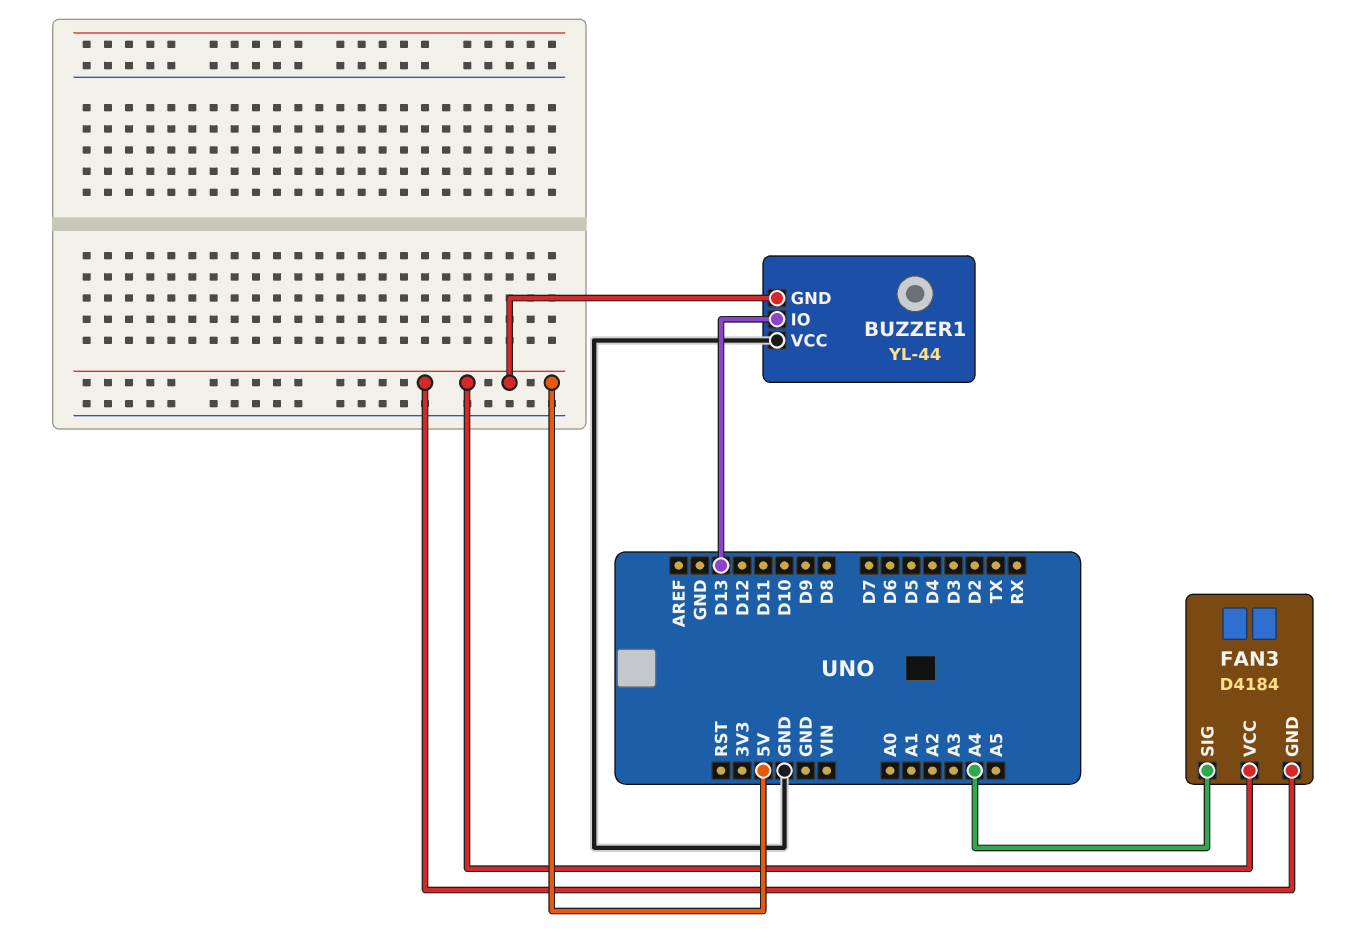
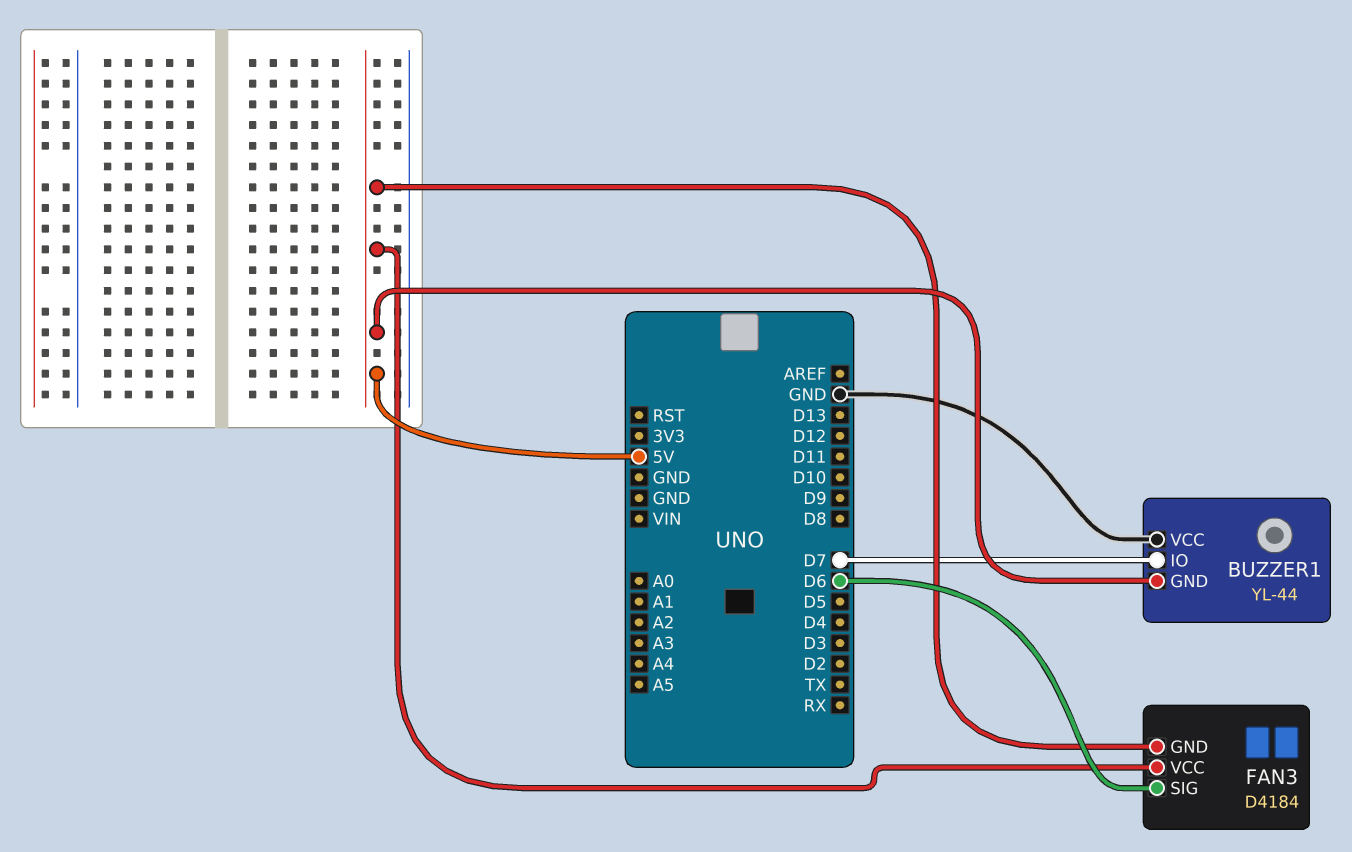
BUZZER1 pin IO: D13 -> D7
FAN3 pin SIG: A4 -> D6

